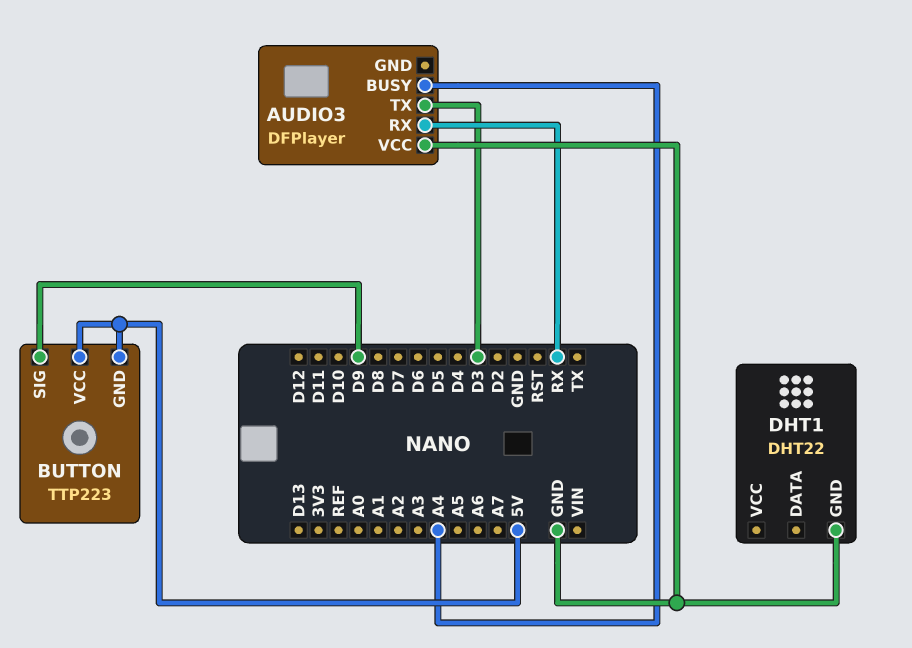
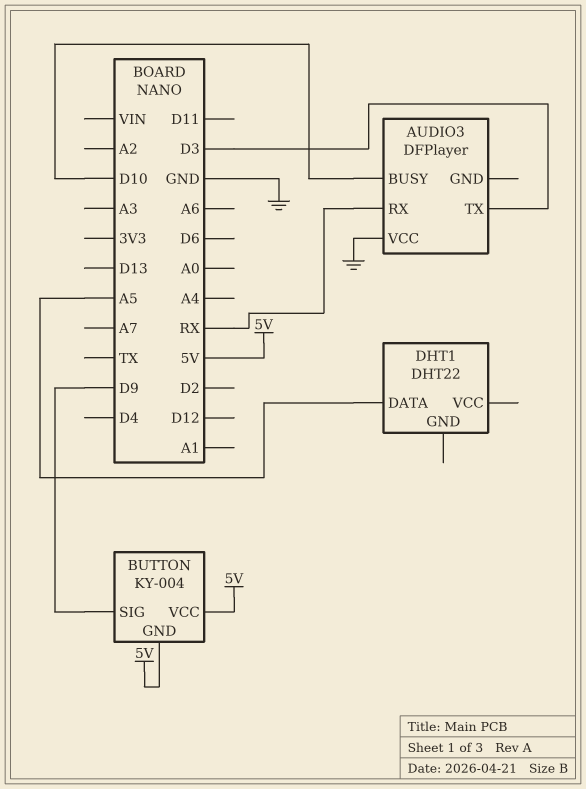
AUDIO3 pin BUSY: A4 -> D10
BUTTON: TTP223 -> KY-004
DHT1 pin DATA: none -> A5
DHT1 pin GND: GND -> none

